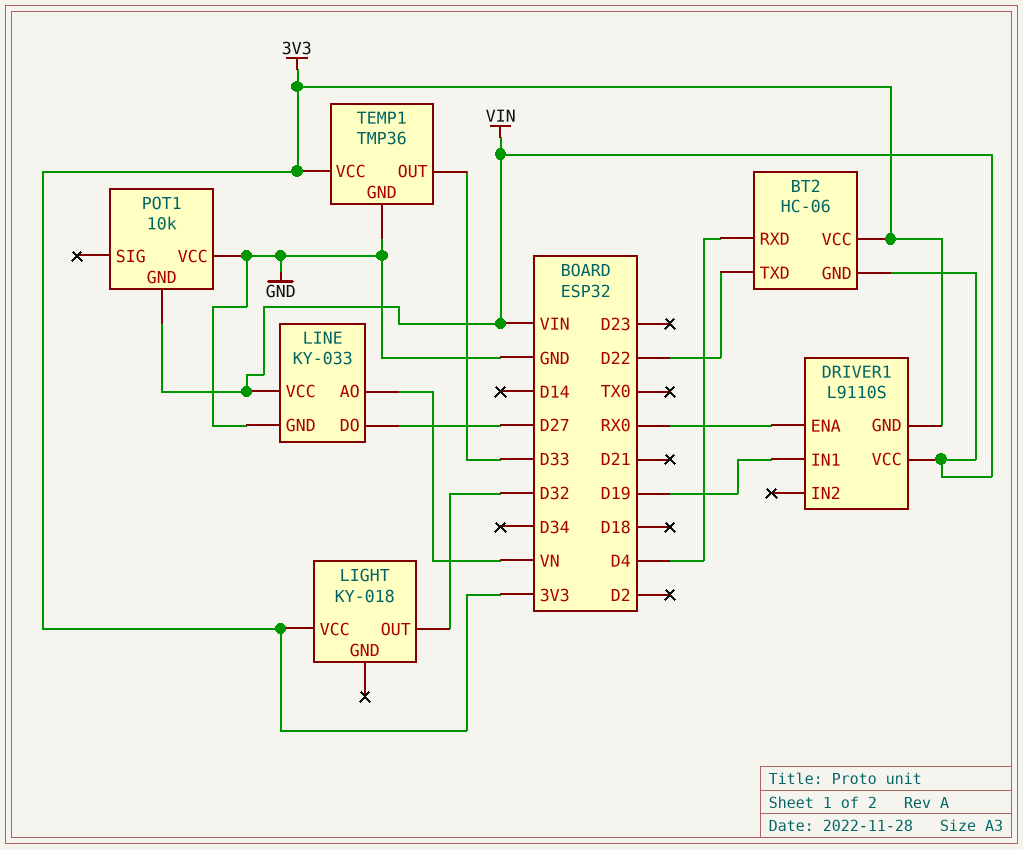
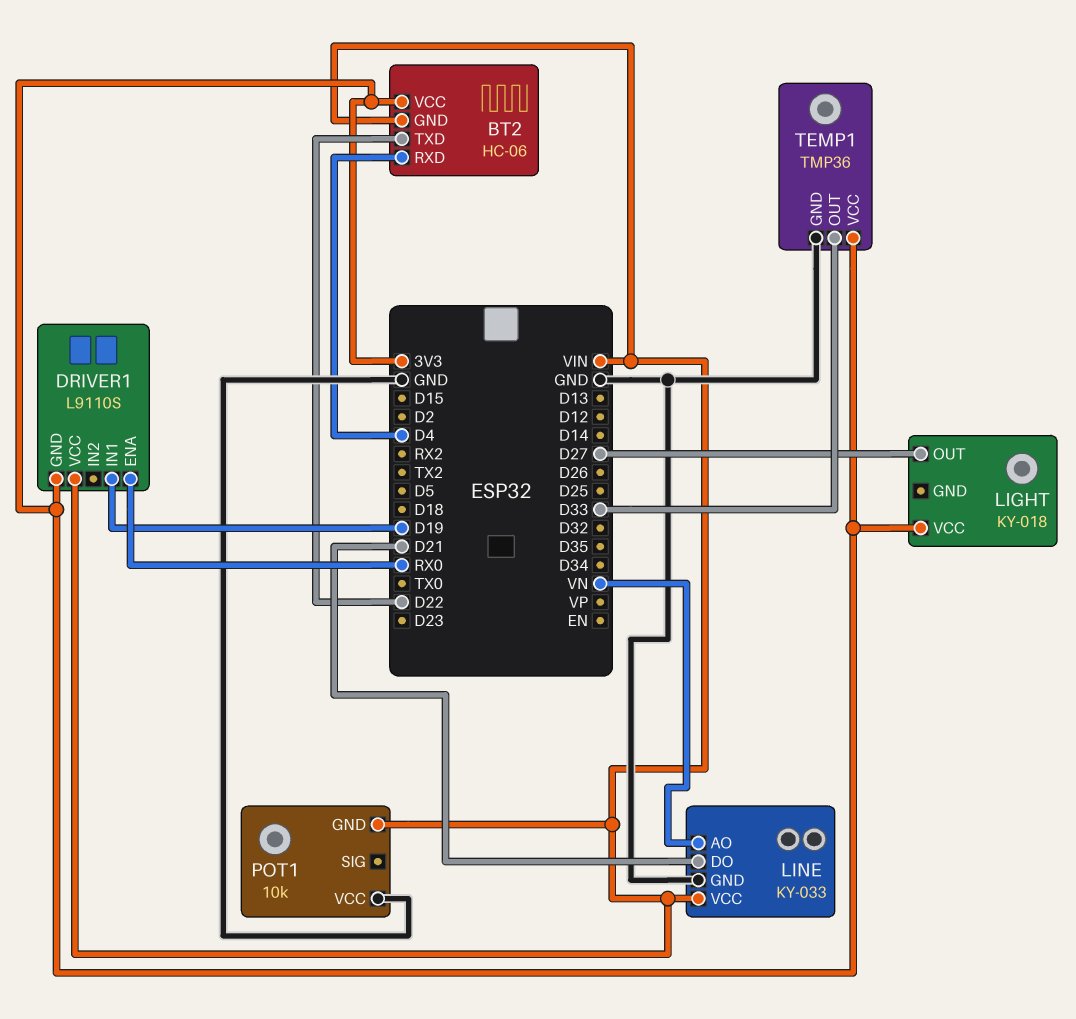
LIGHT pin OUT: D32 -> D27
LINE pin DO: D27 -> D21

